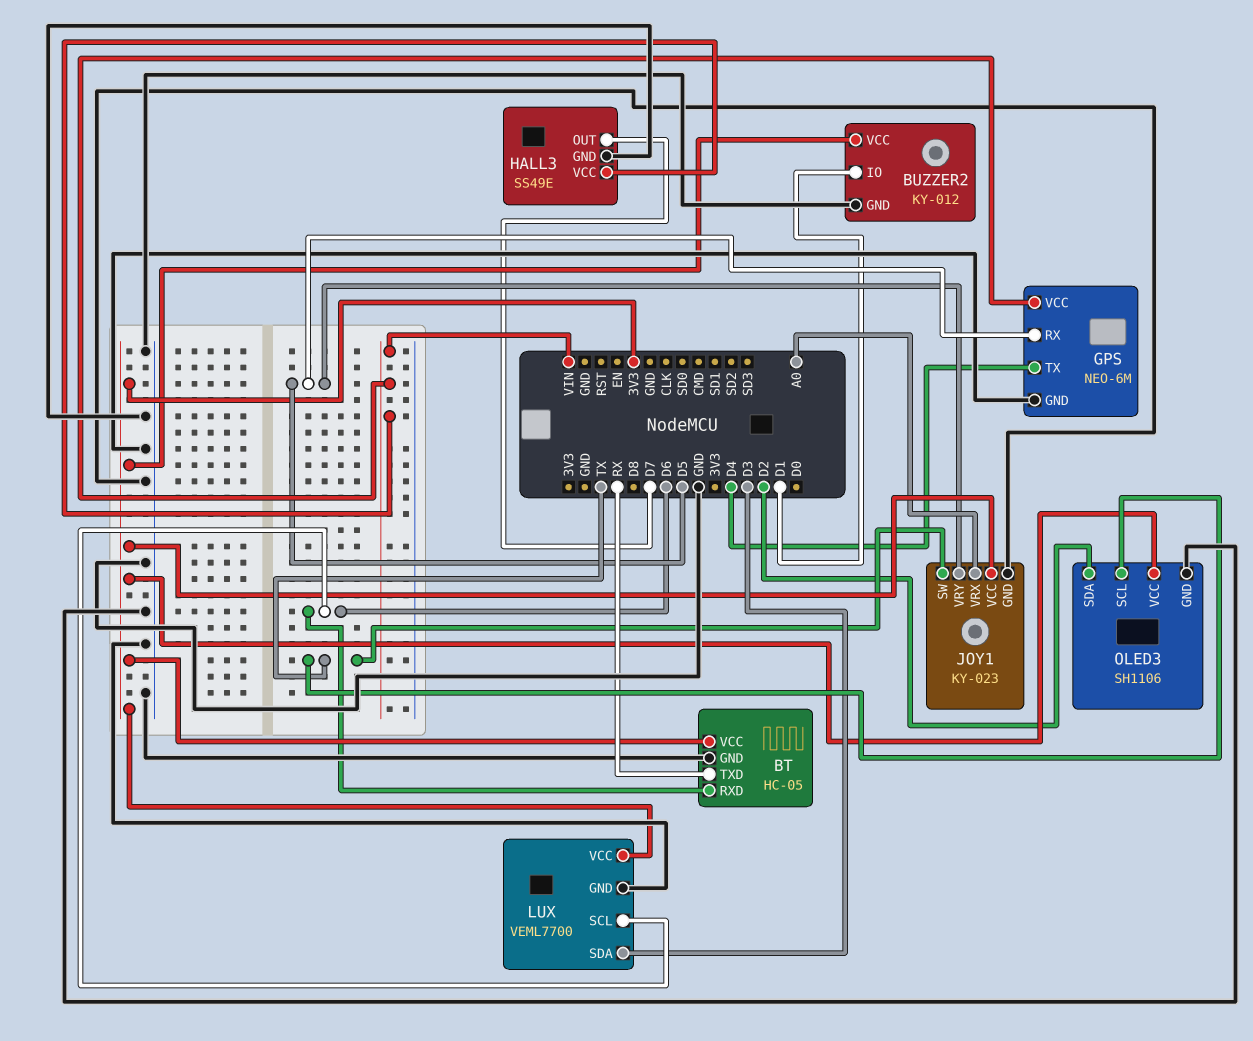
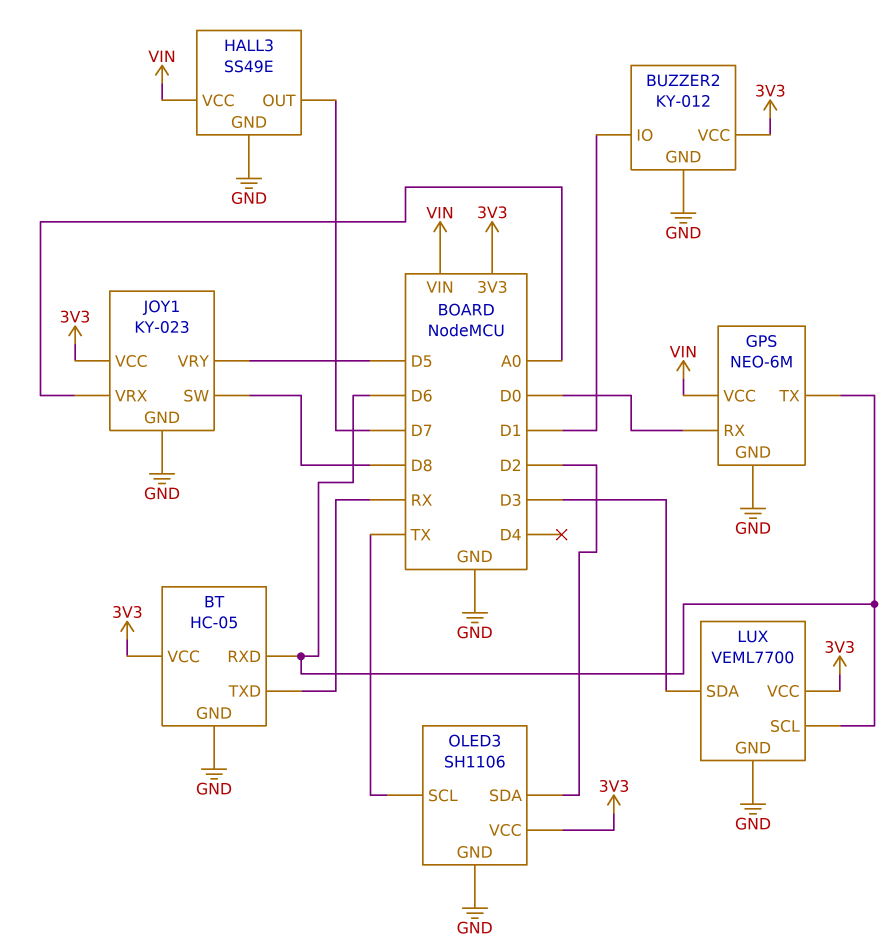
GPS pin RX: D5 -> D0
GPS pin TX: D4 -> D6
JOY1 pin SW: TX -> D8

